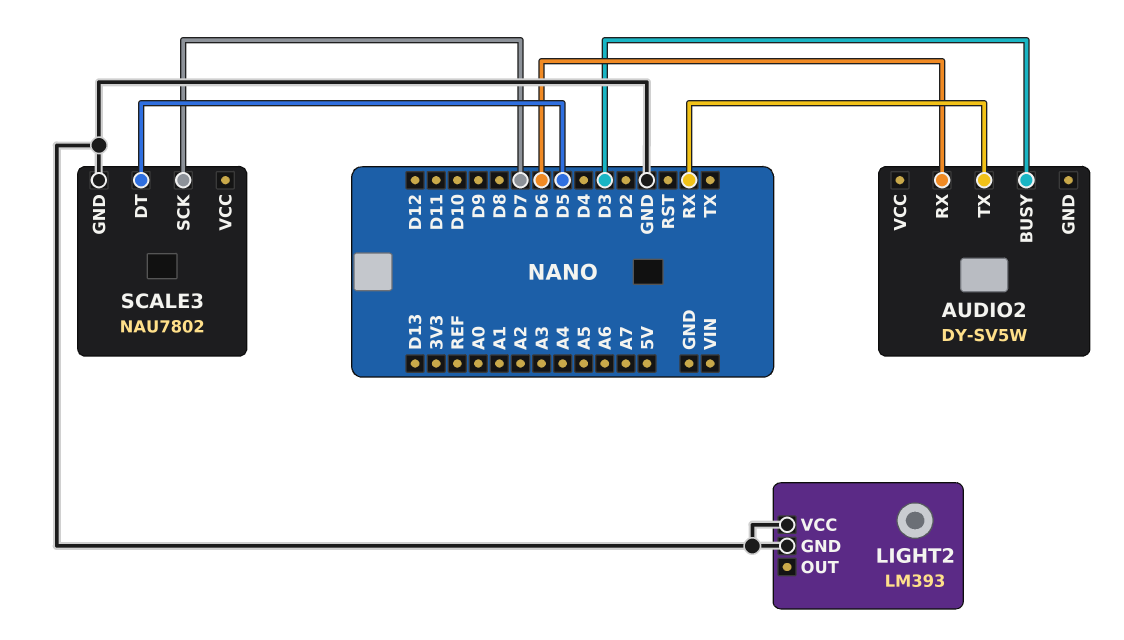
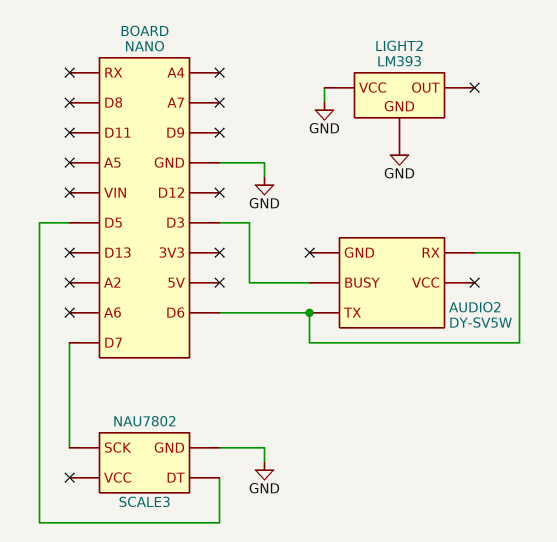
AUDIO2 pin TX: RX -> D6

